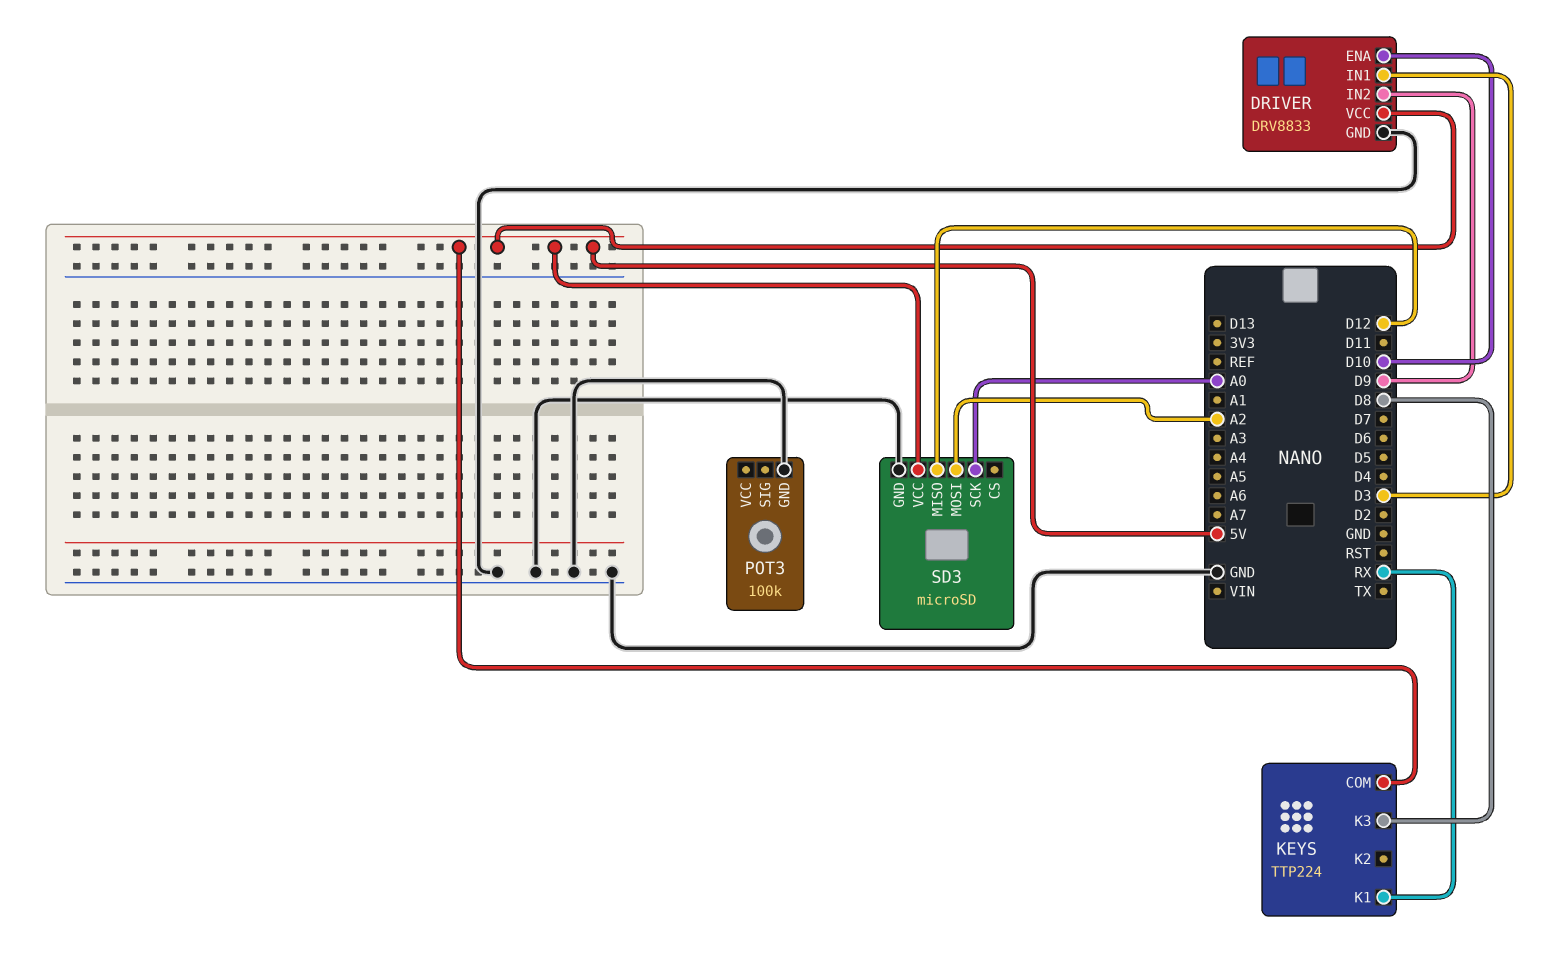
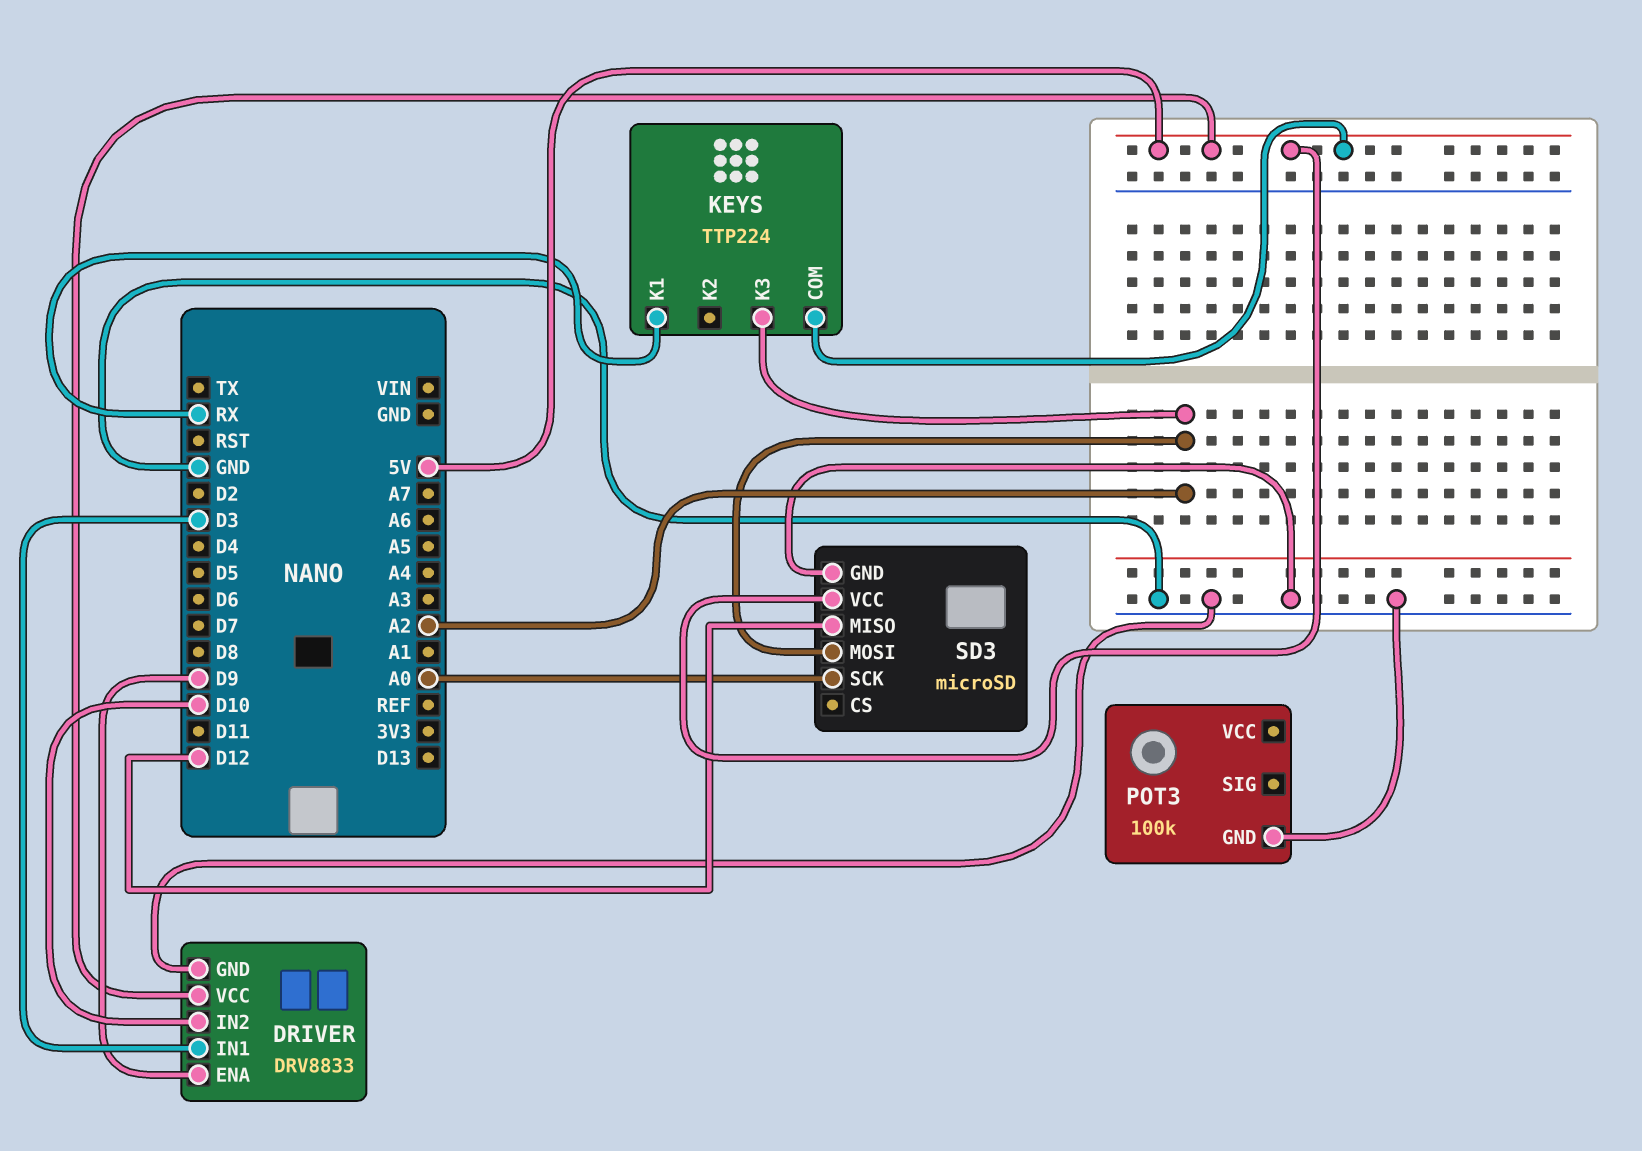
DRIVER pin ENA: D10 -> D9
DRIVER pin IN2: D9 -> D10
KEYS pin K3: D8 -> A2

